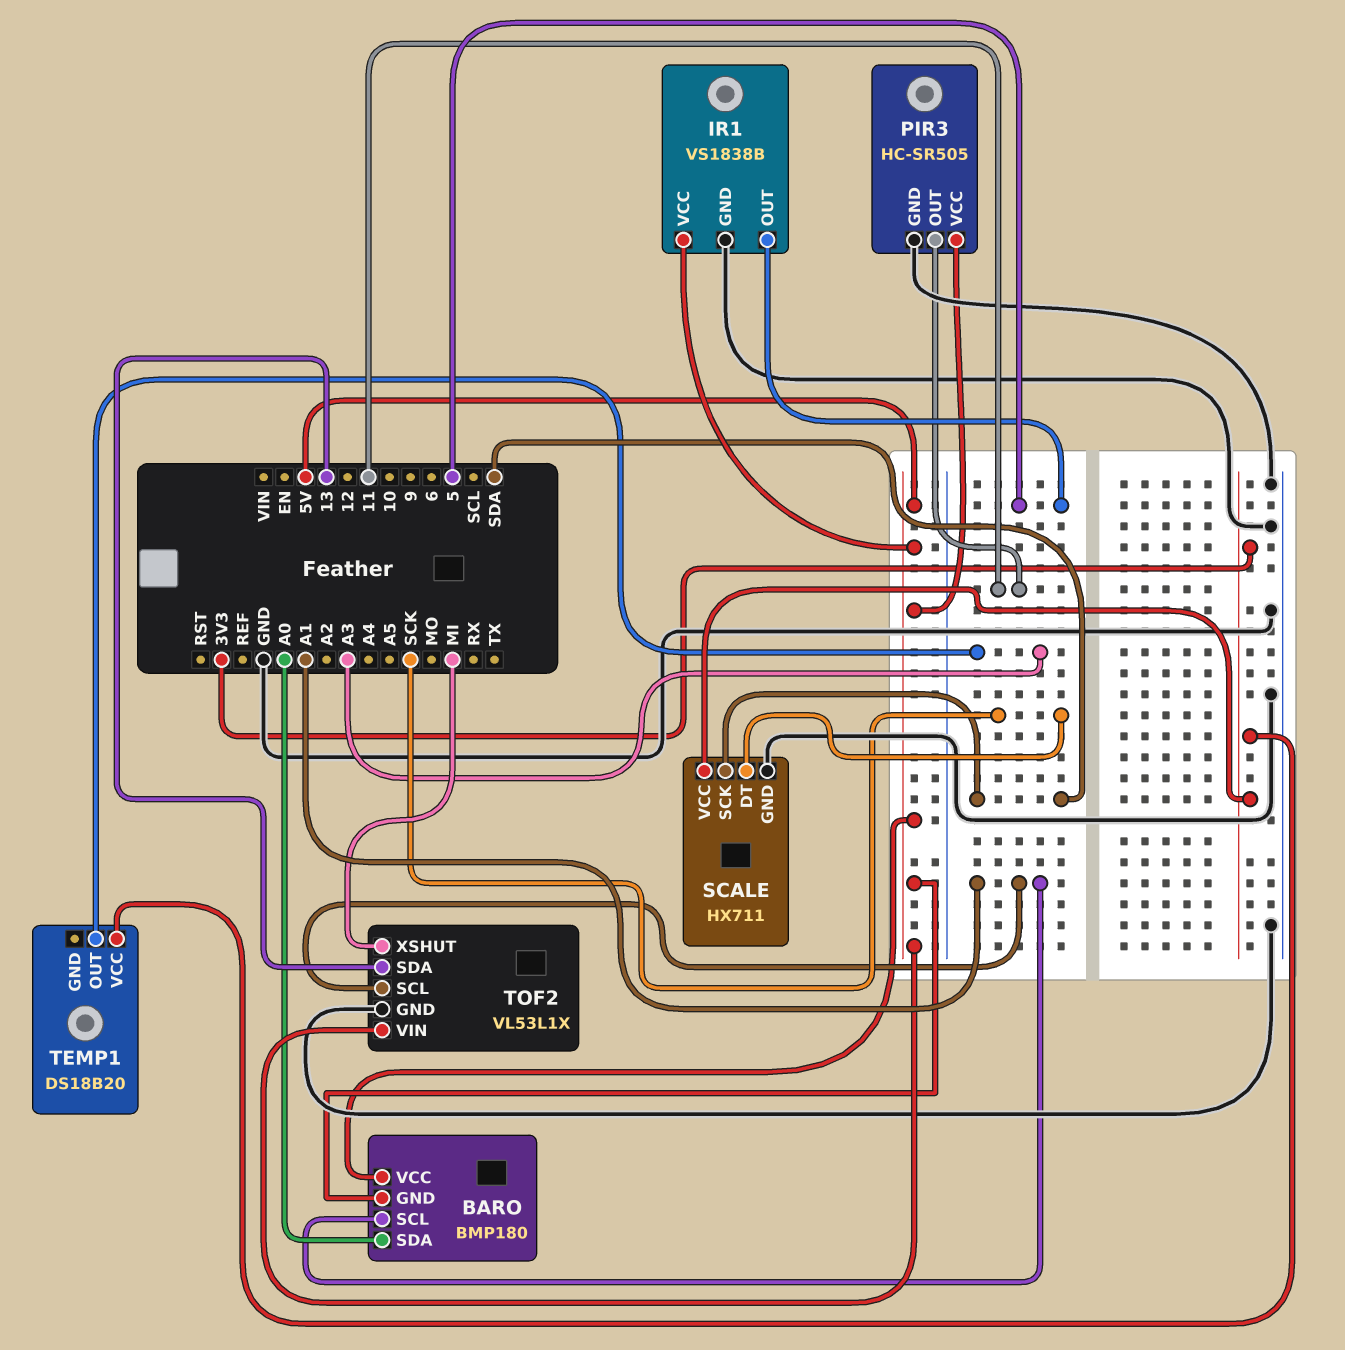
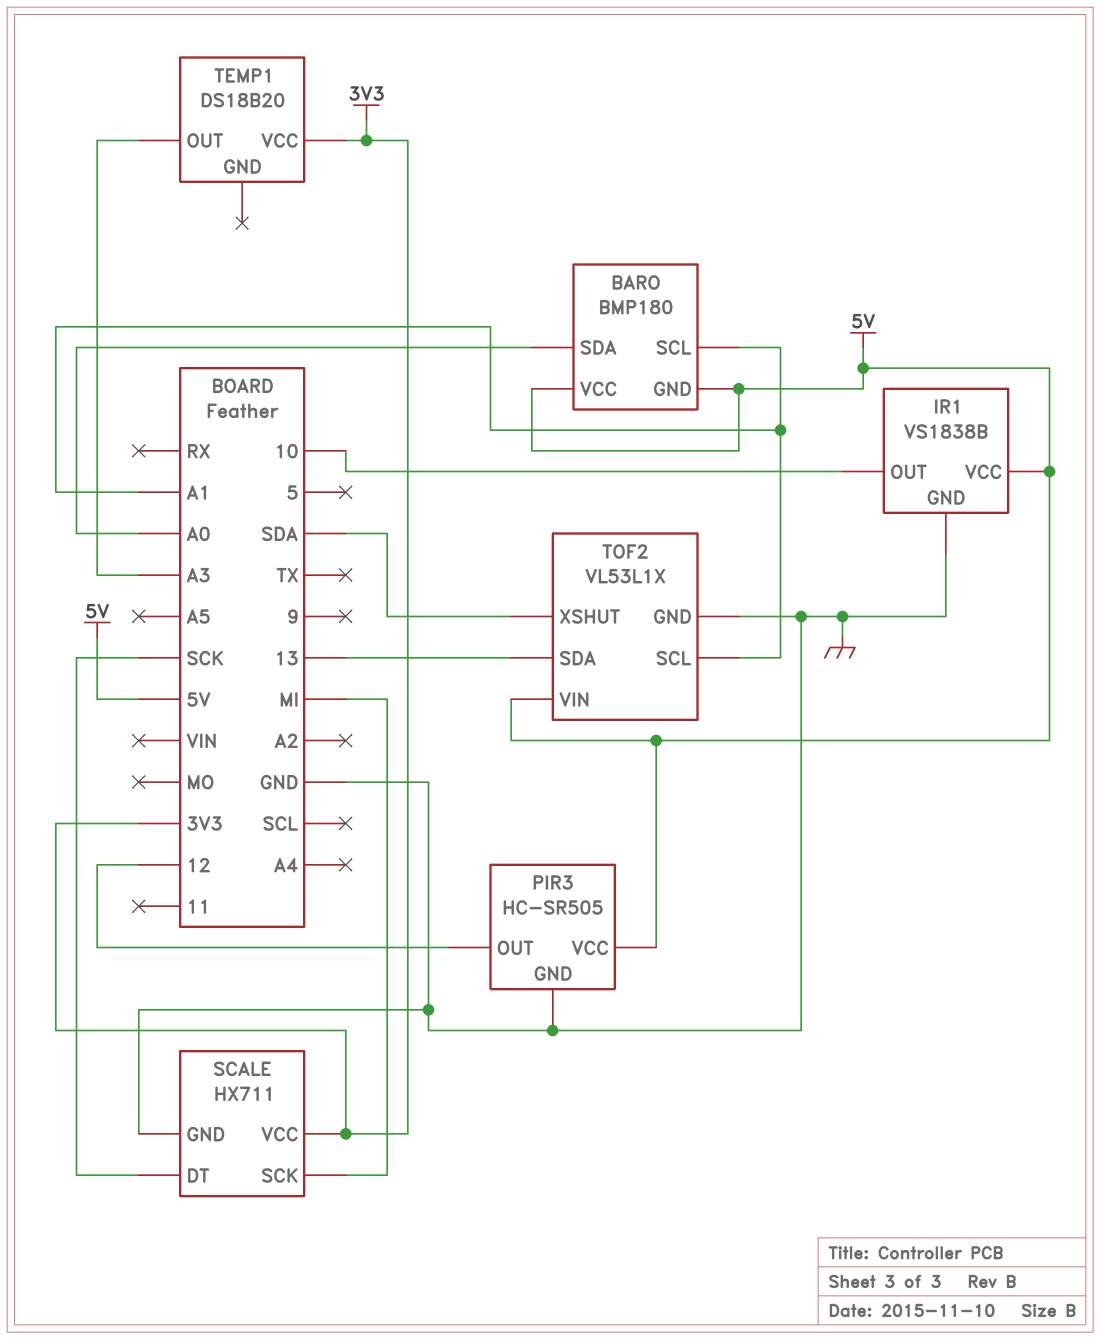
IR1 pin OUT: 5 -> 10
PIR3 pin OUT: 11 -> 12
SCALE pin SCK: SDA -> MI
TOF2 pin XSHUT: MI -> SDA

